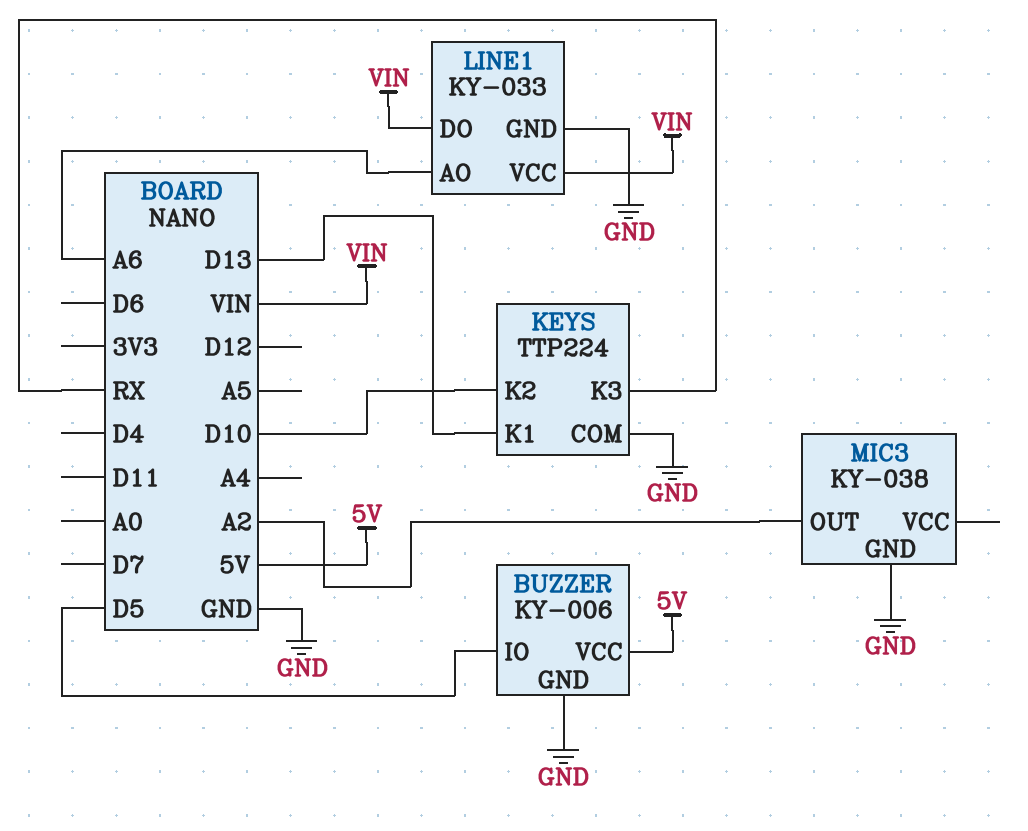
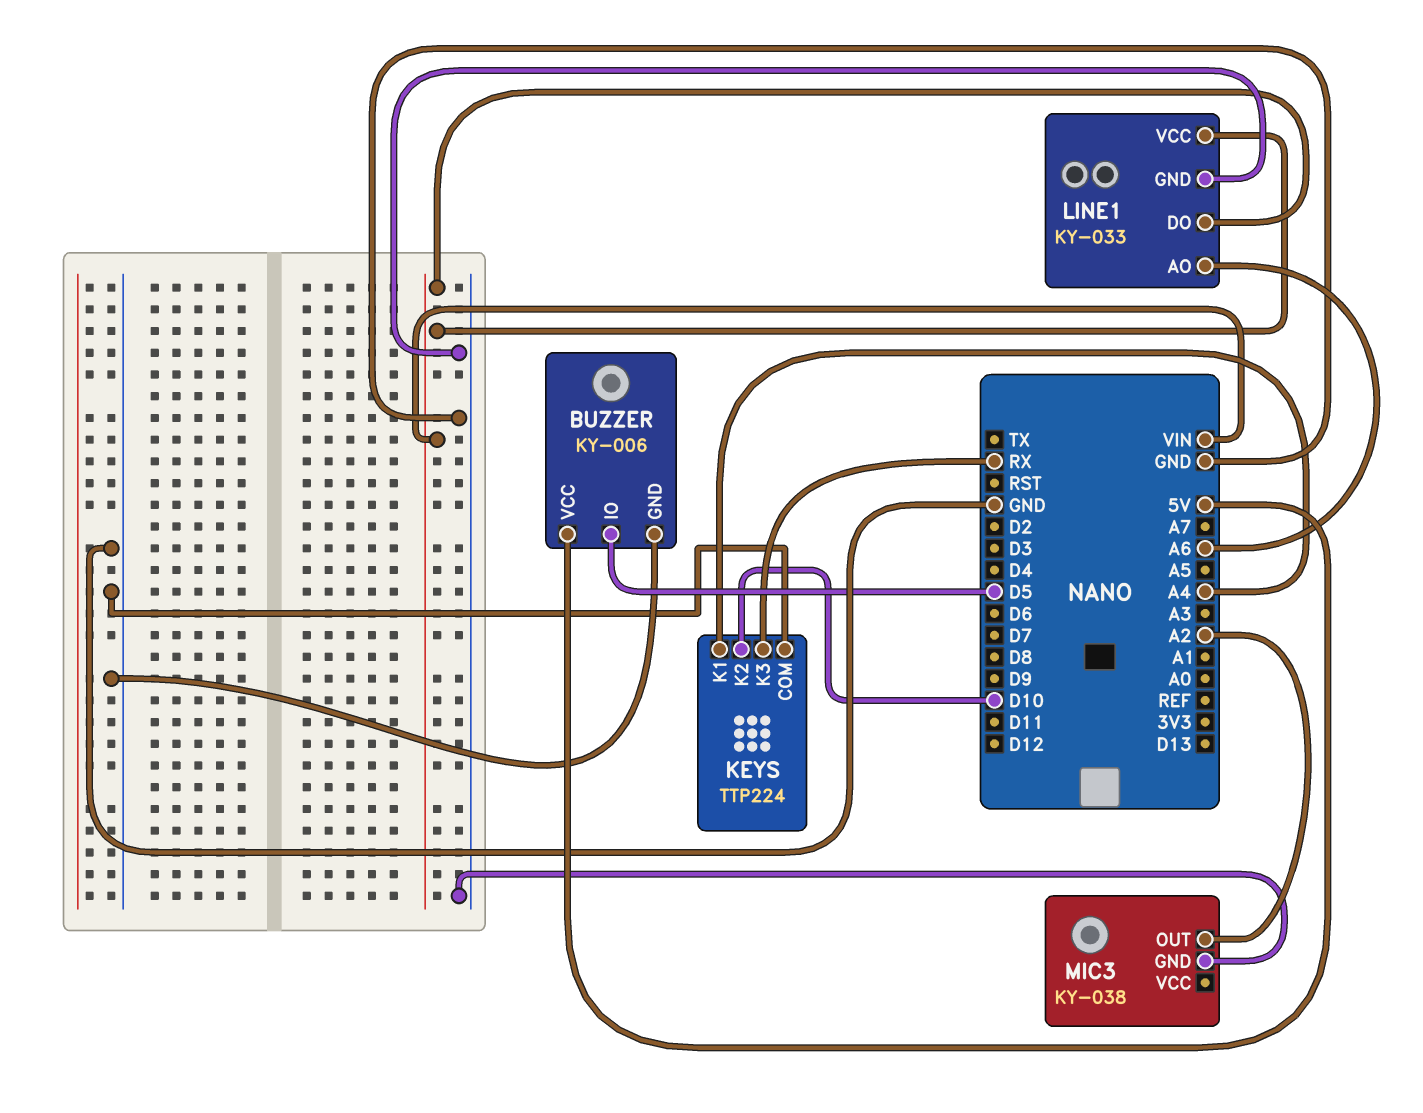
KEYS pin K1: D13 -> A4

